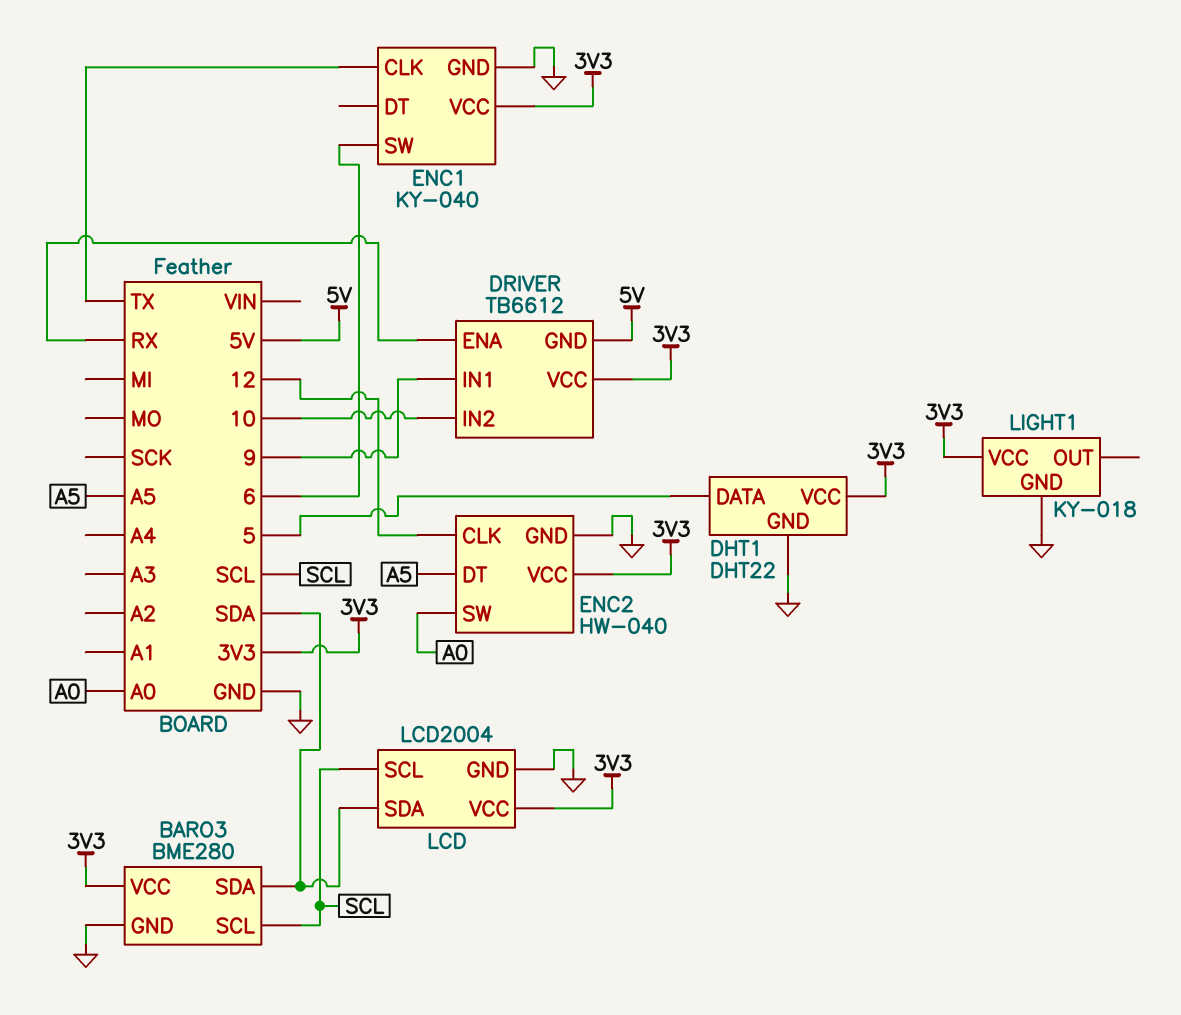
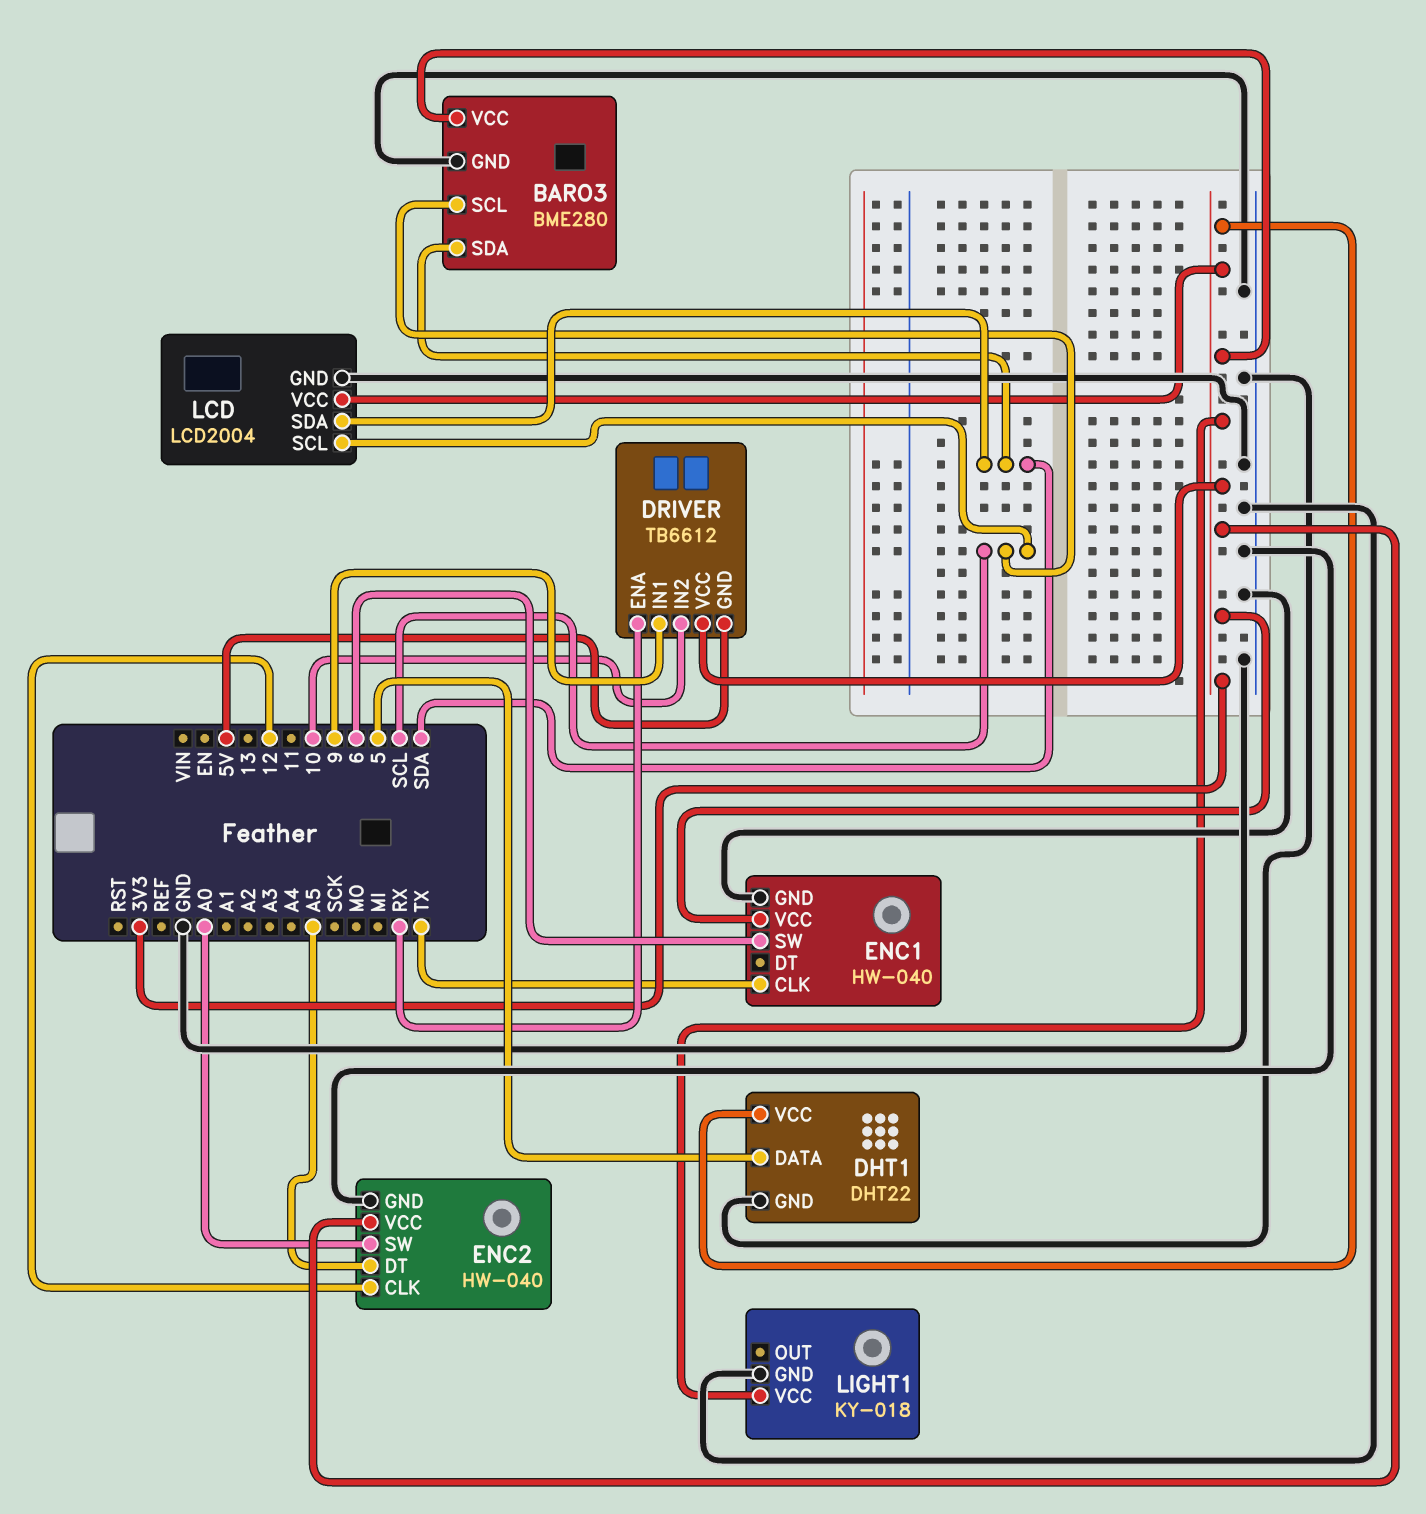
ENC1: KY-040 -> HW-040

